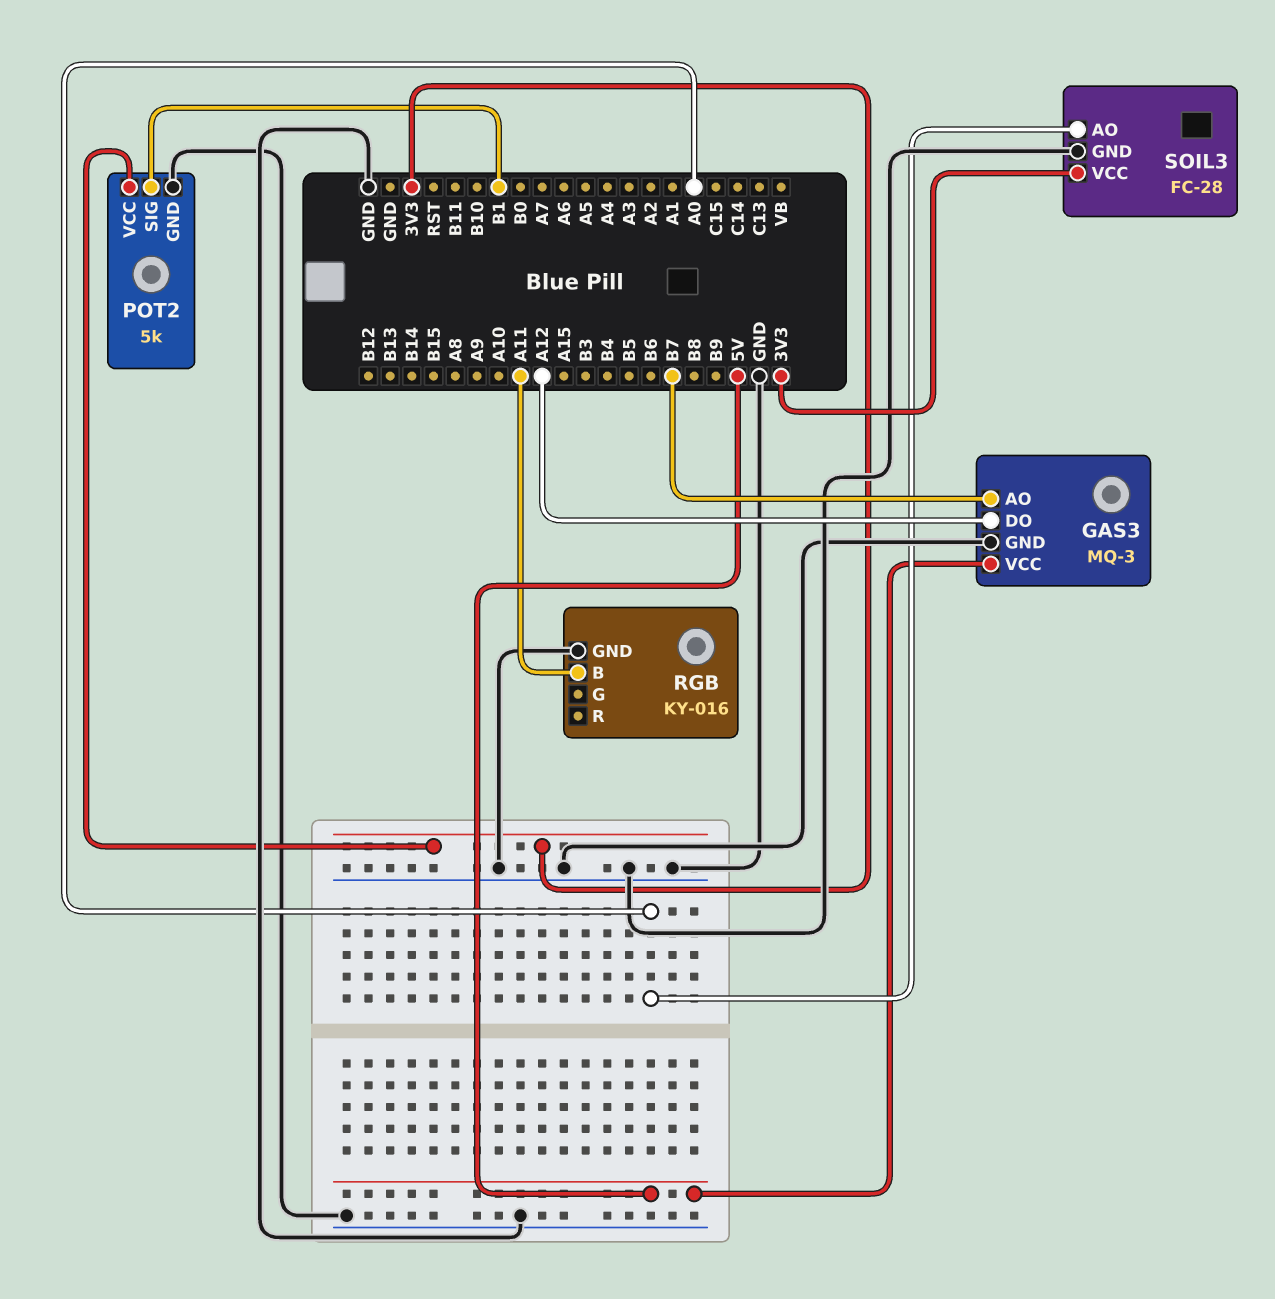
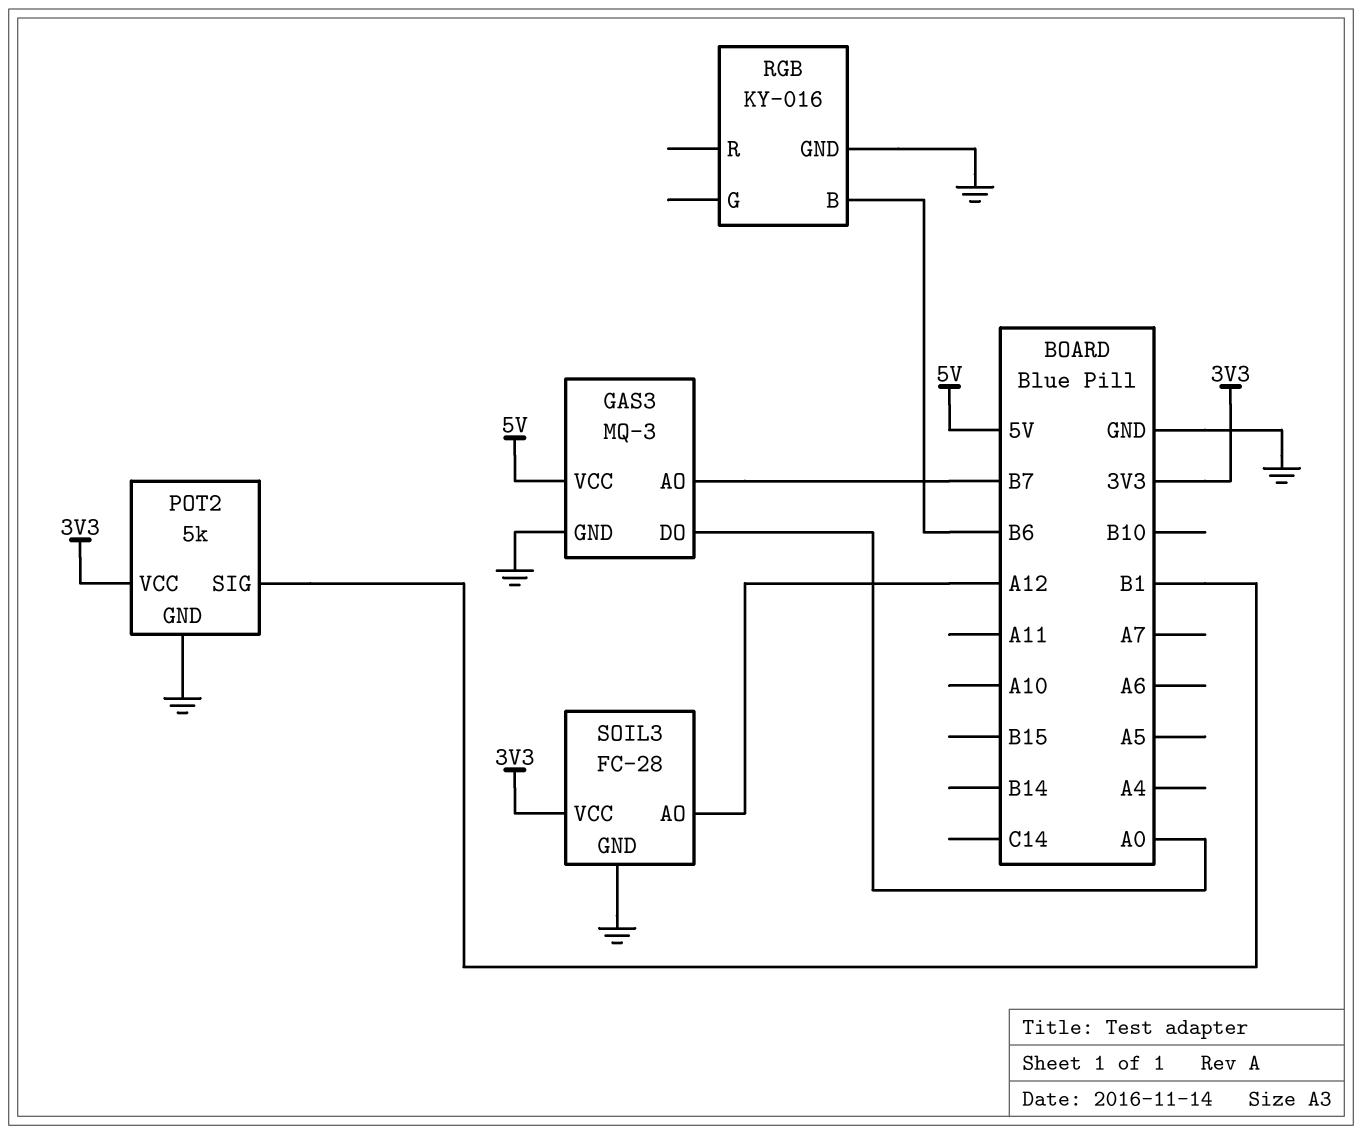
GAS3 pin DO: A12 -> A0
RGB pin B: A11 -> B6
SOIL3 pin AO: A0 -> A12

